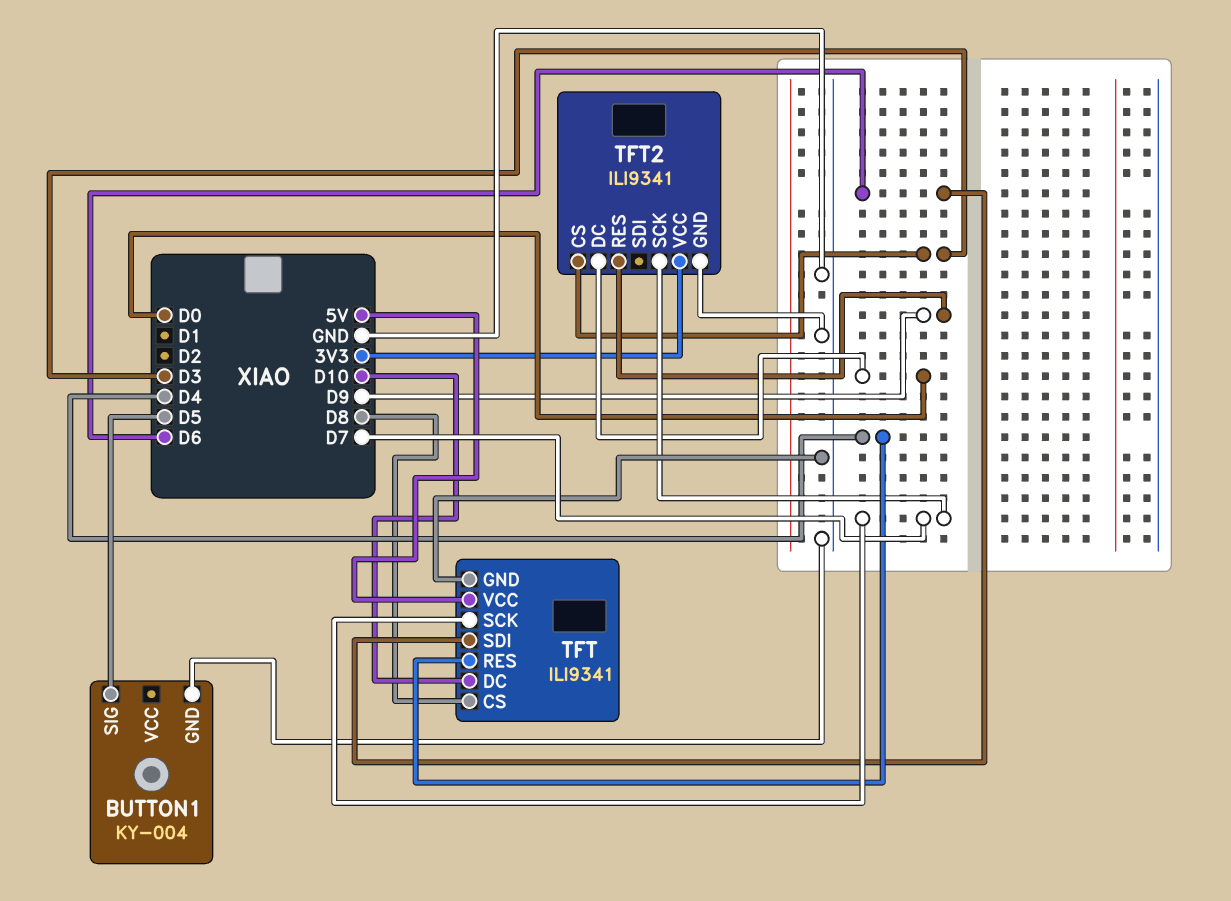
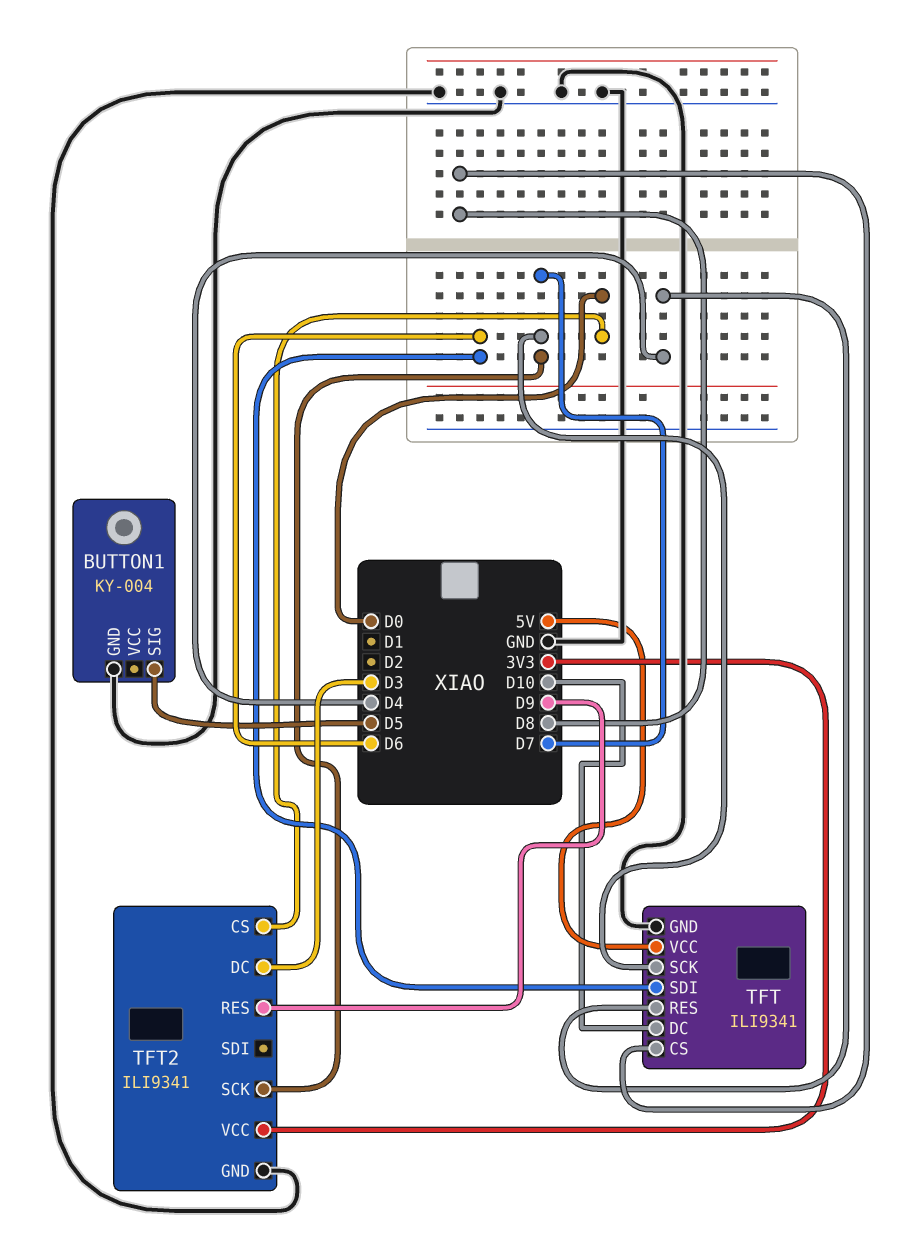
TFT2 pin CS: D3 -> D0
TFT2 pin DC: D0 -> D3

